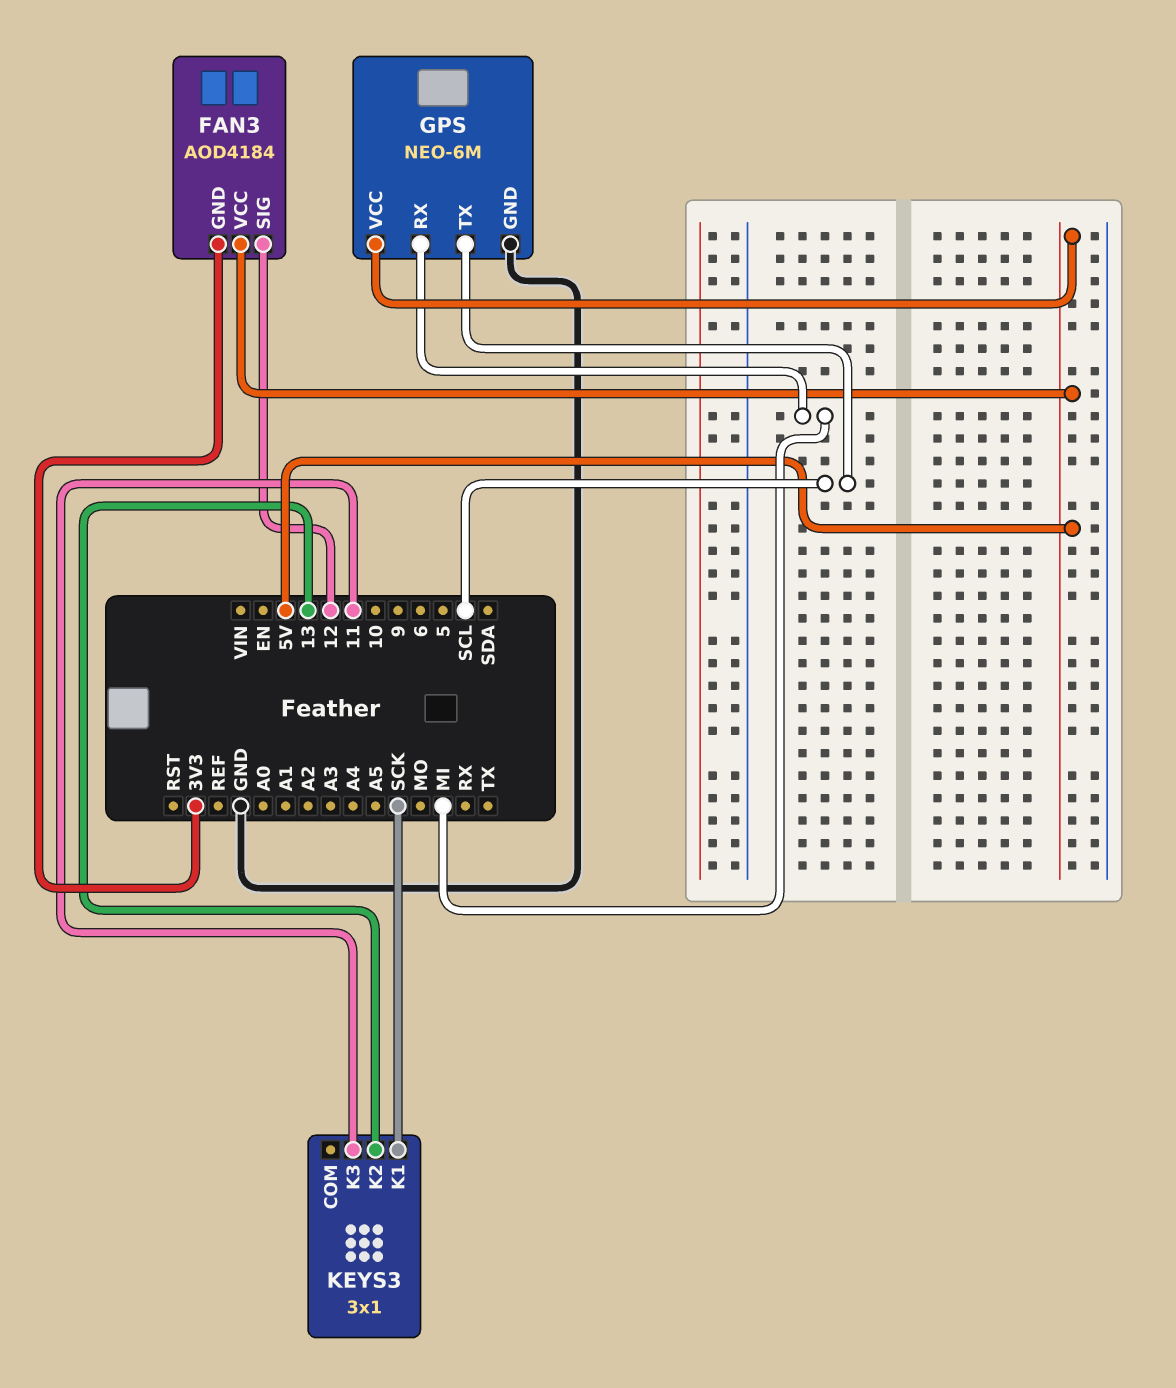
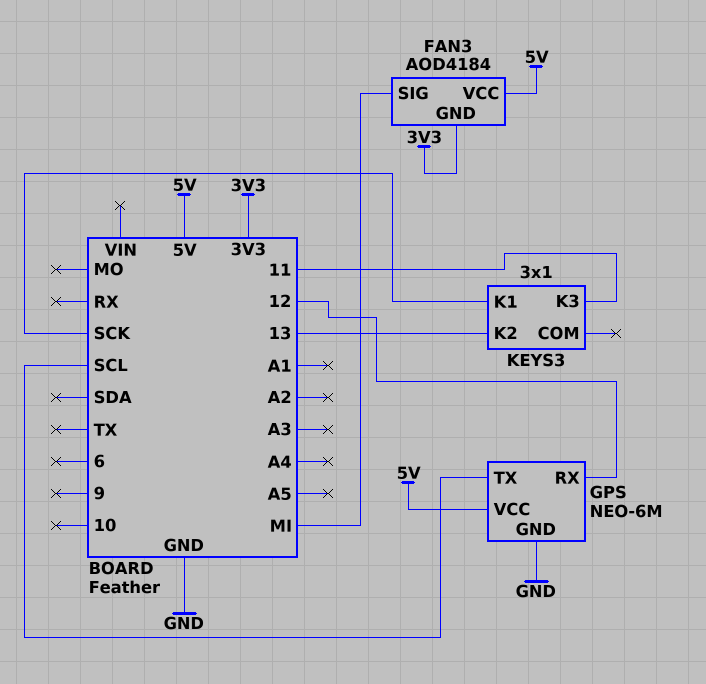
FAN3 pin SIG: 12 -> MI
GPS pin RX: MI -> 12

